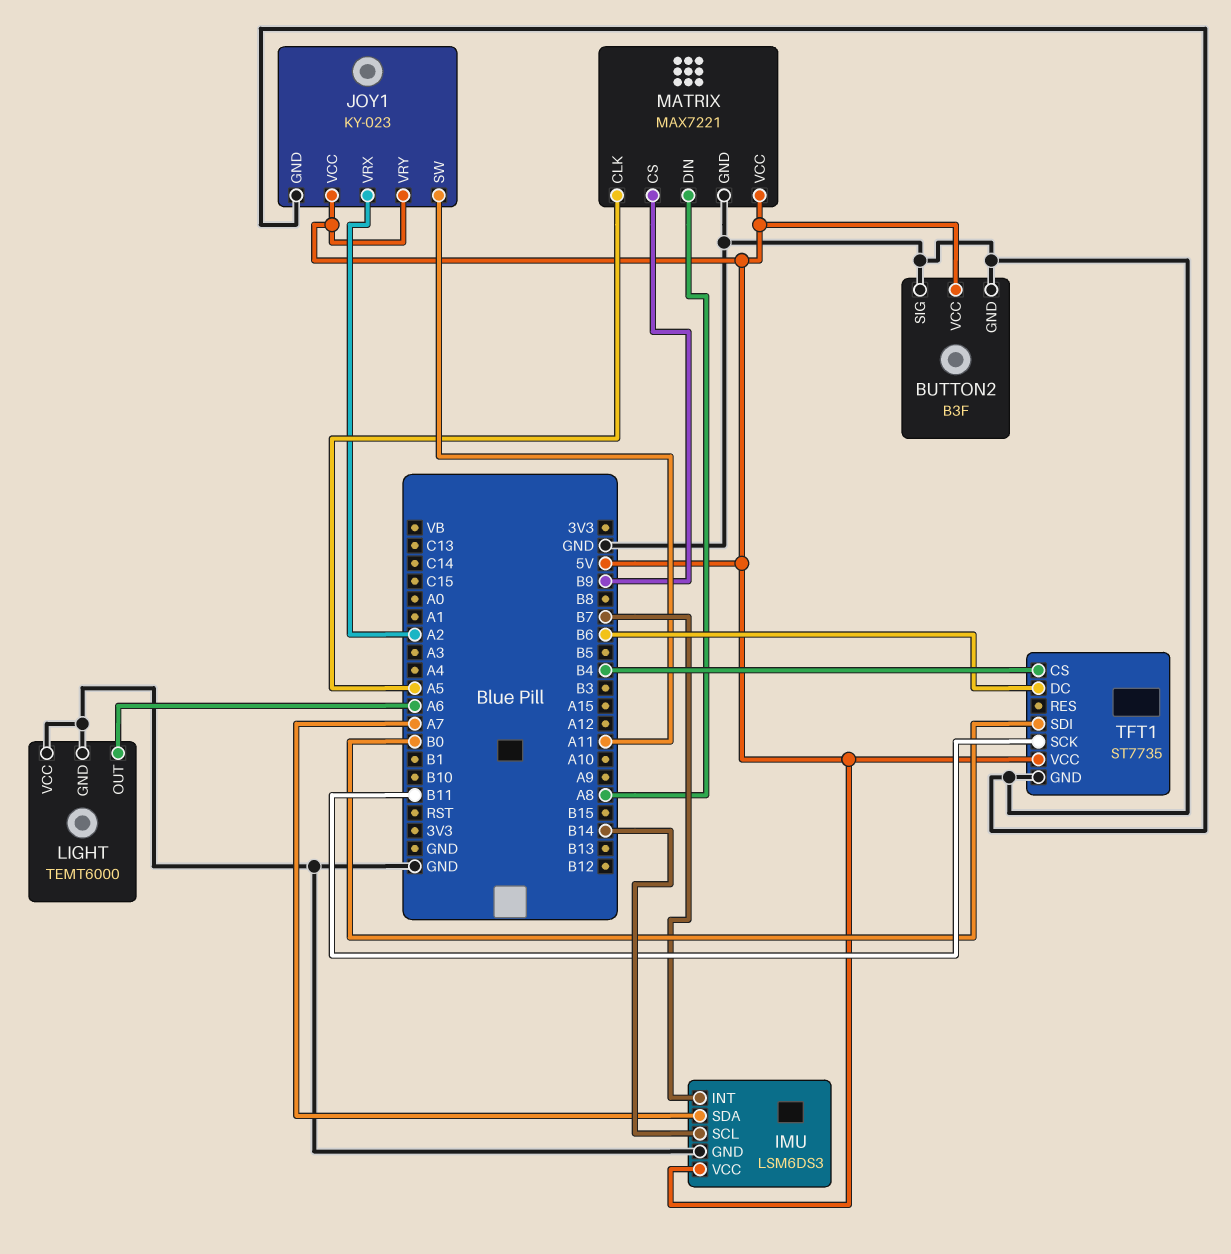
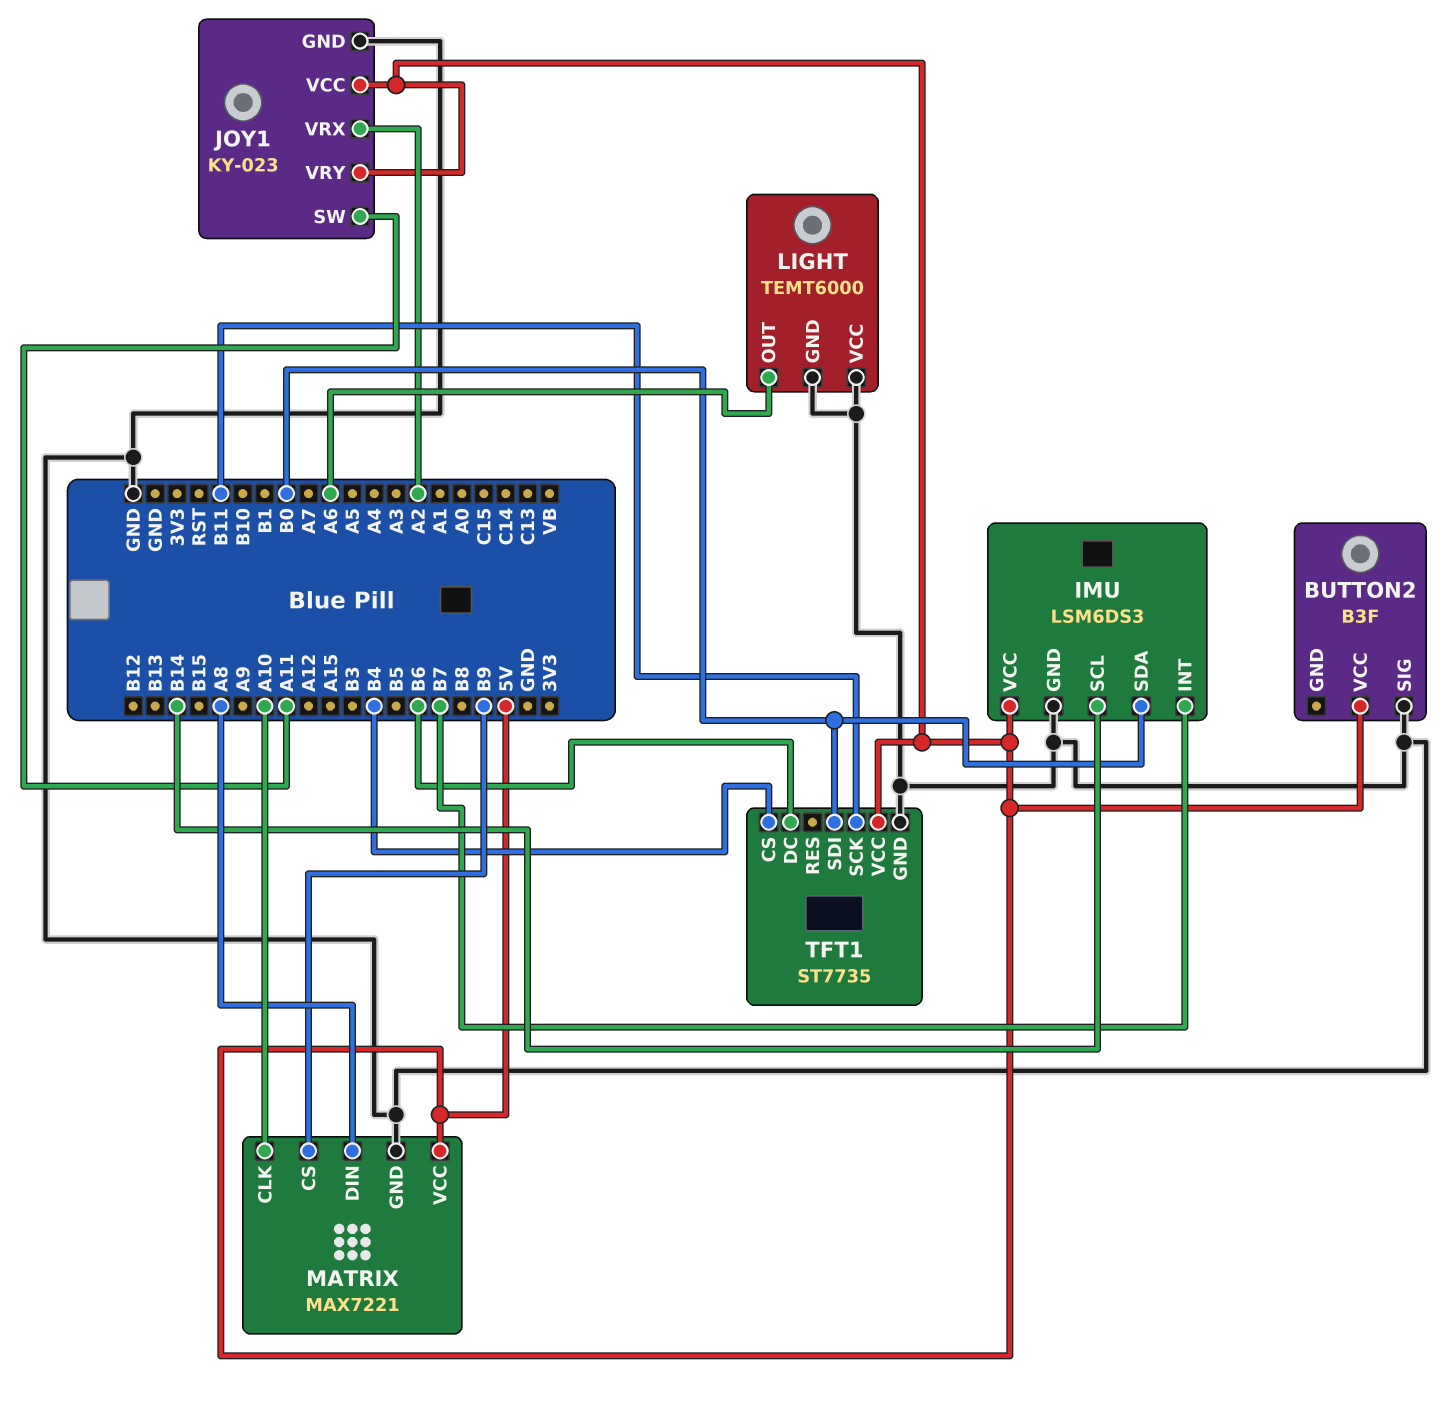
BUTTON2 pin GND: GND -> none
IMU pin SDA: A7 -> B0
MATRIX pin CLK: A5 -> A10

